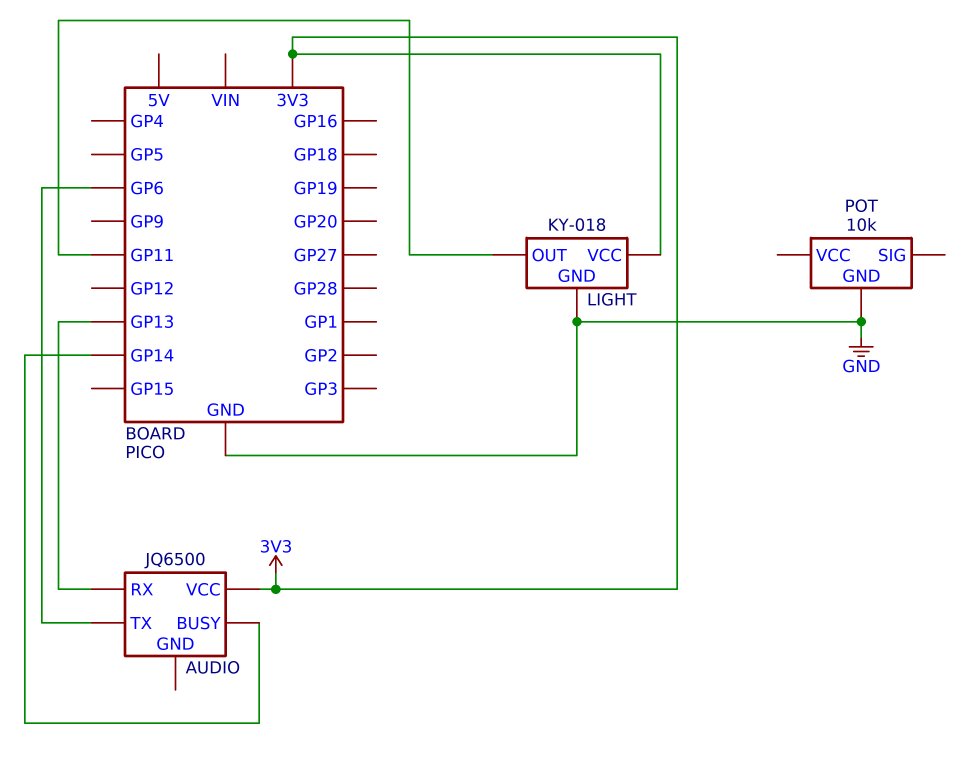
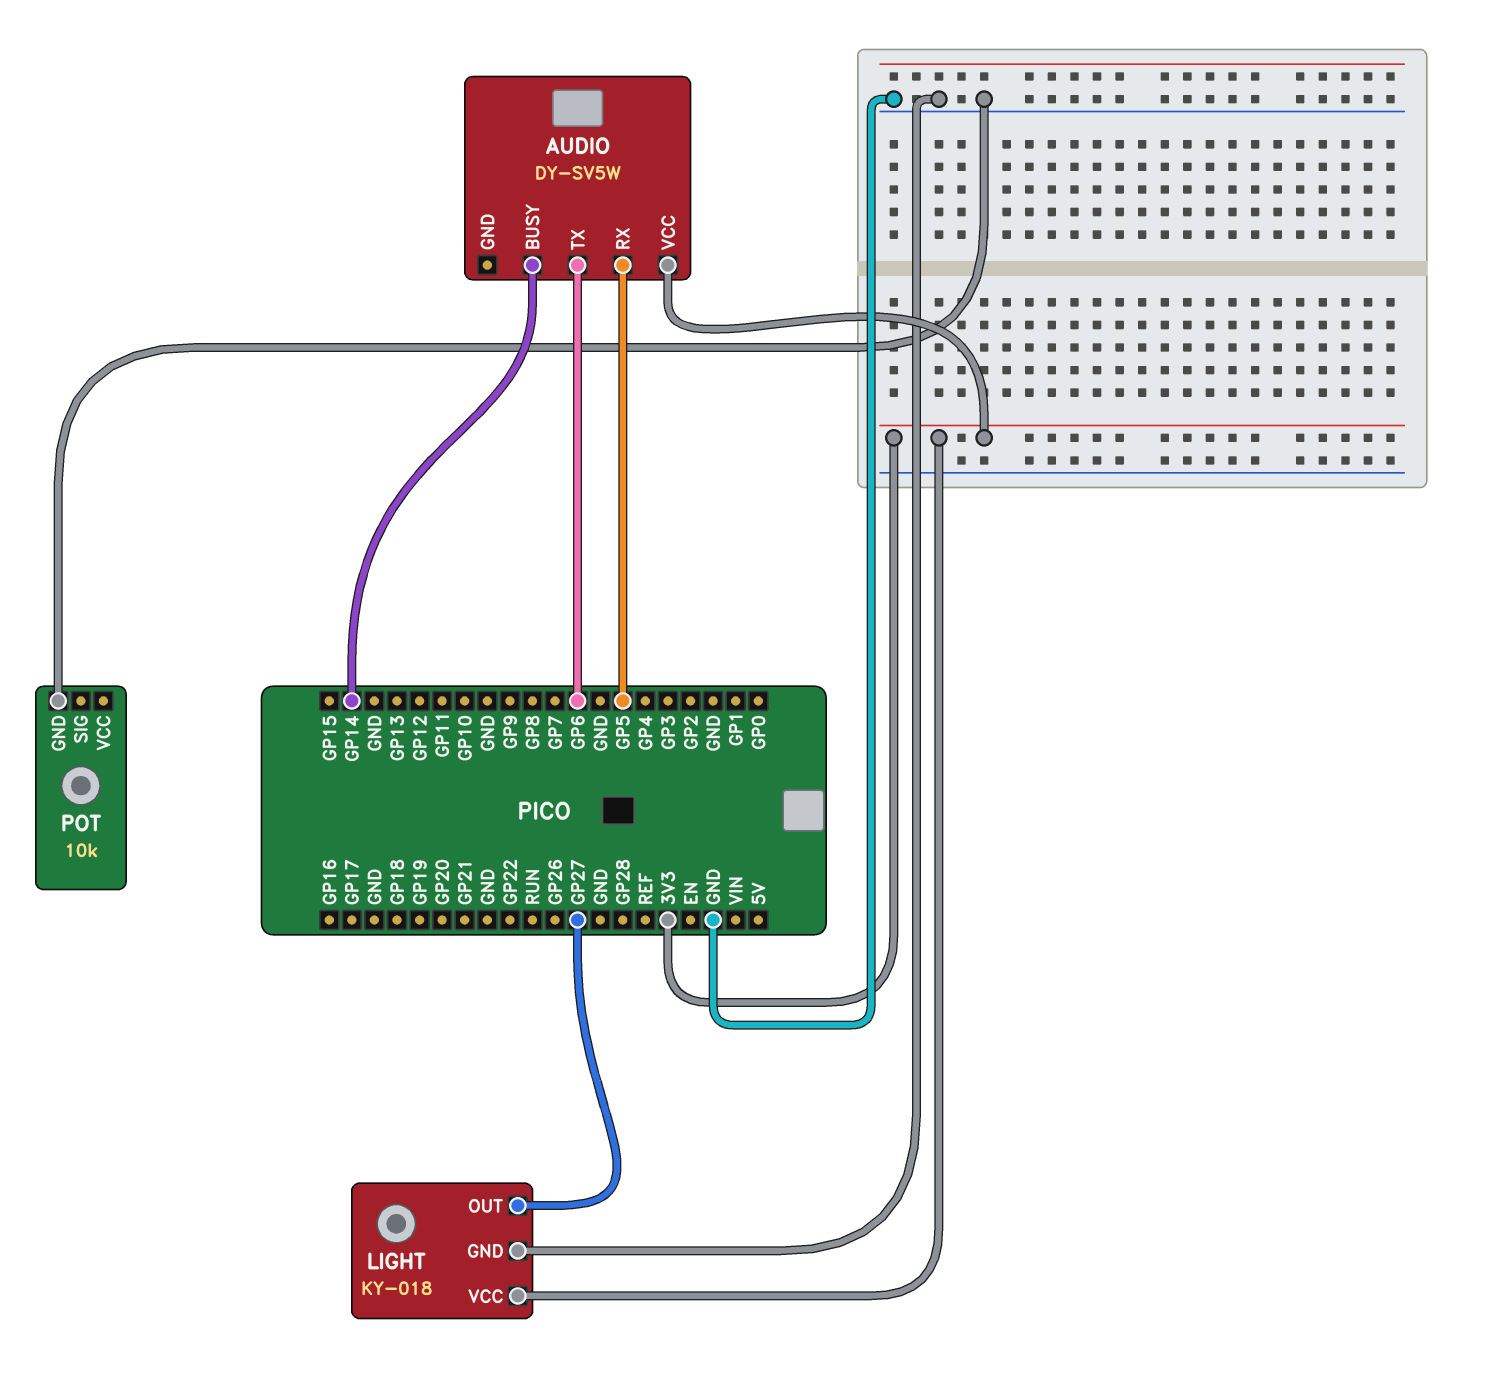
AUDIO: JQ6500 -> DY-SV5W
AUDIO pin RX: GP13 -> GP5
LIGHT pin OUT: GP11 -> GP27

